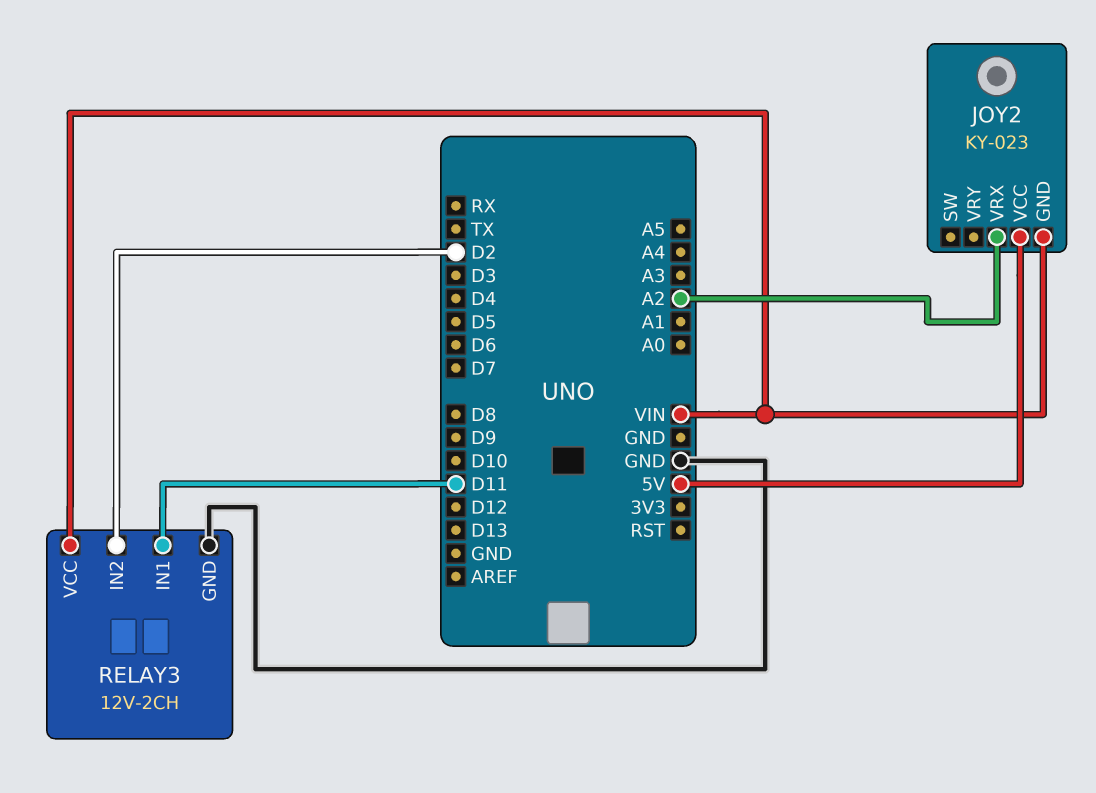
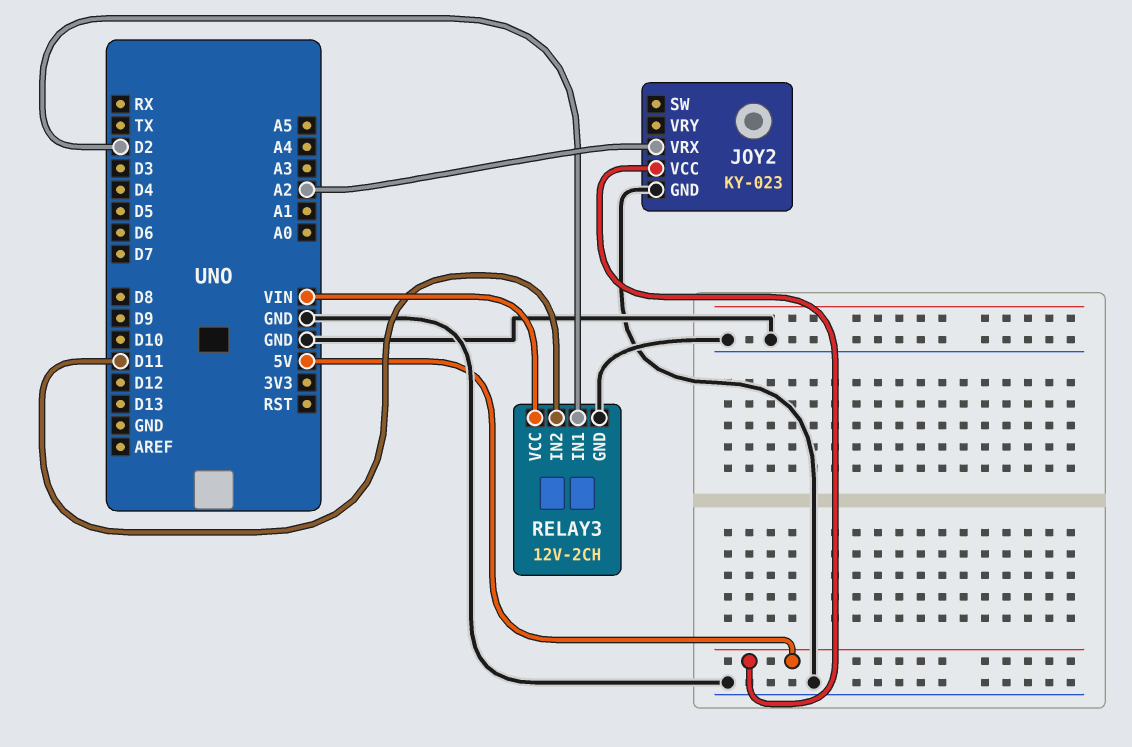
JOY2 pin GND: VIN -> GND
RELAY3 pin IN1: D11 -> D2
RELAY3 pin IN2: D2 -> D11

